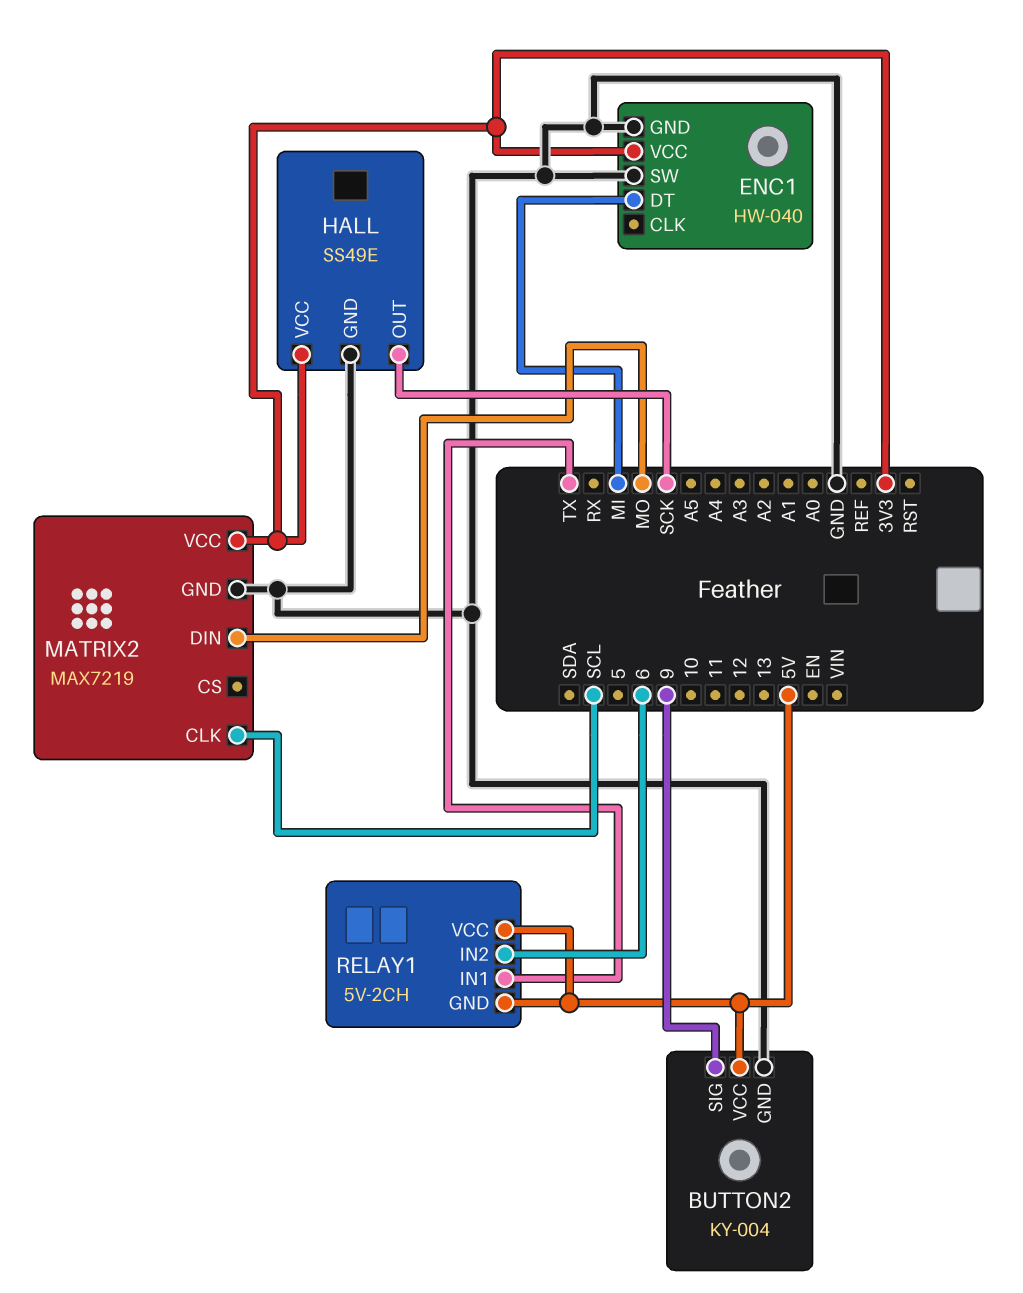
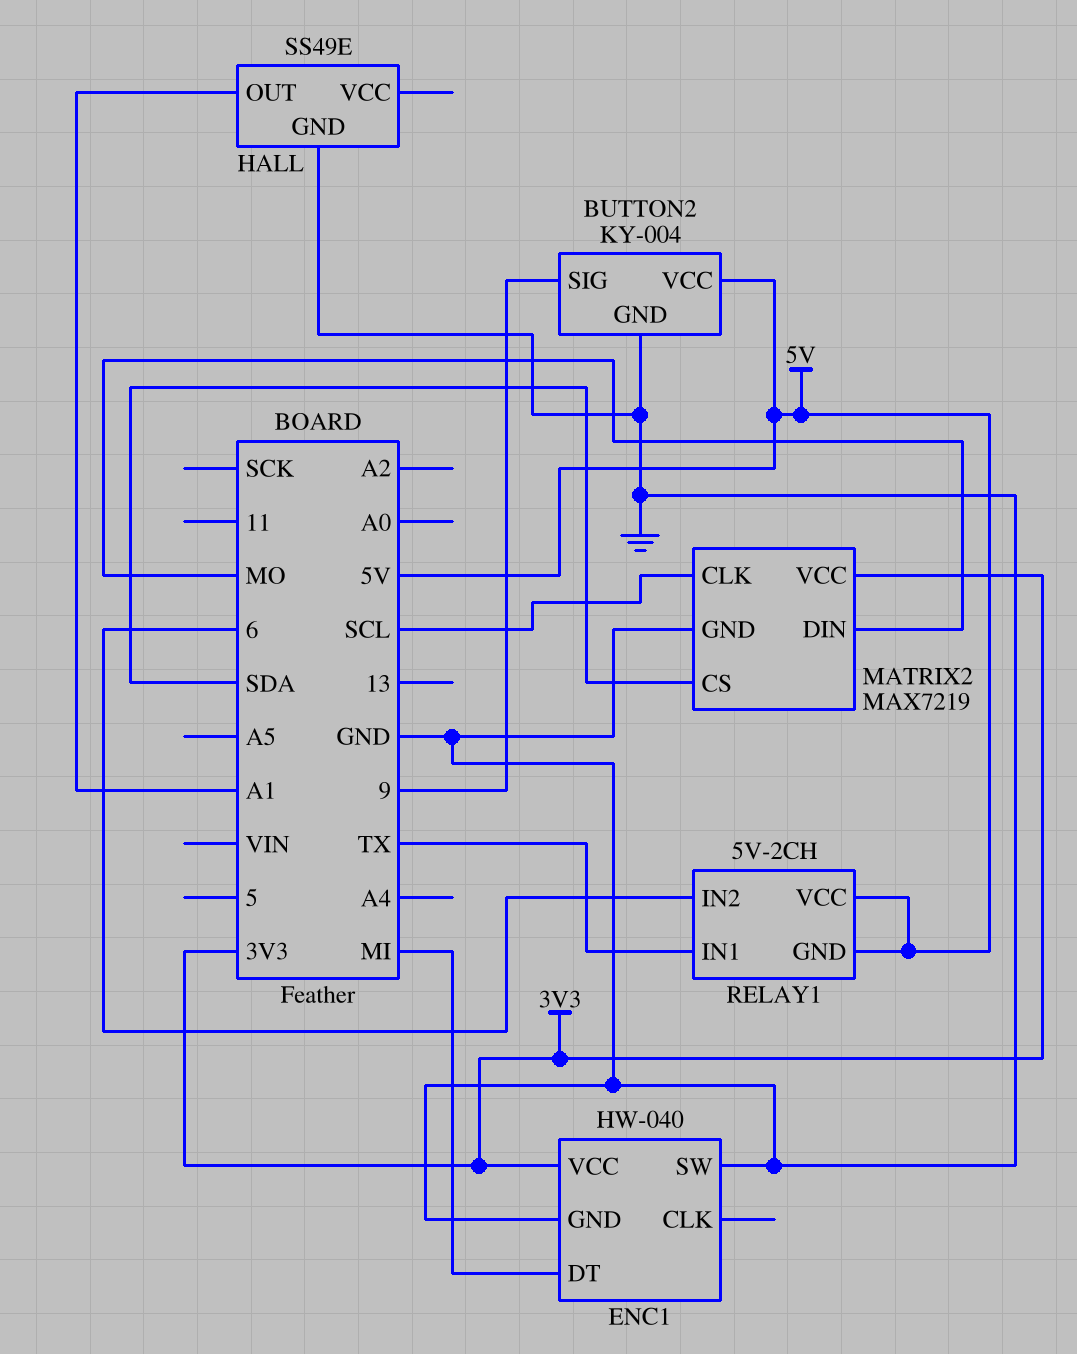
HALL pin OUT: SCK -> A1
HALL pin VCC: 3V3 -> none
MATRIX2 pin CS: none -> SDA

